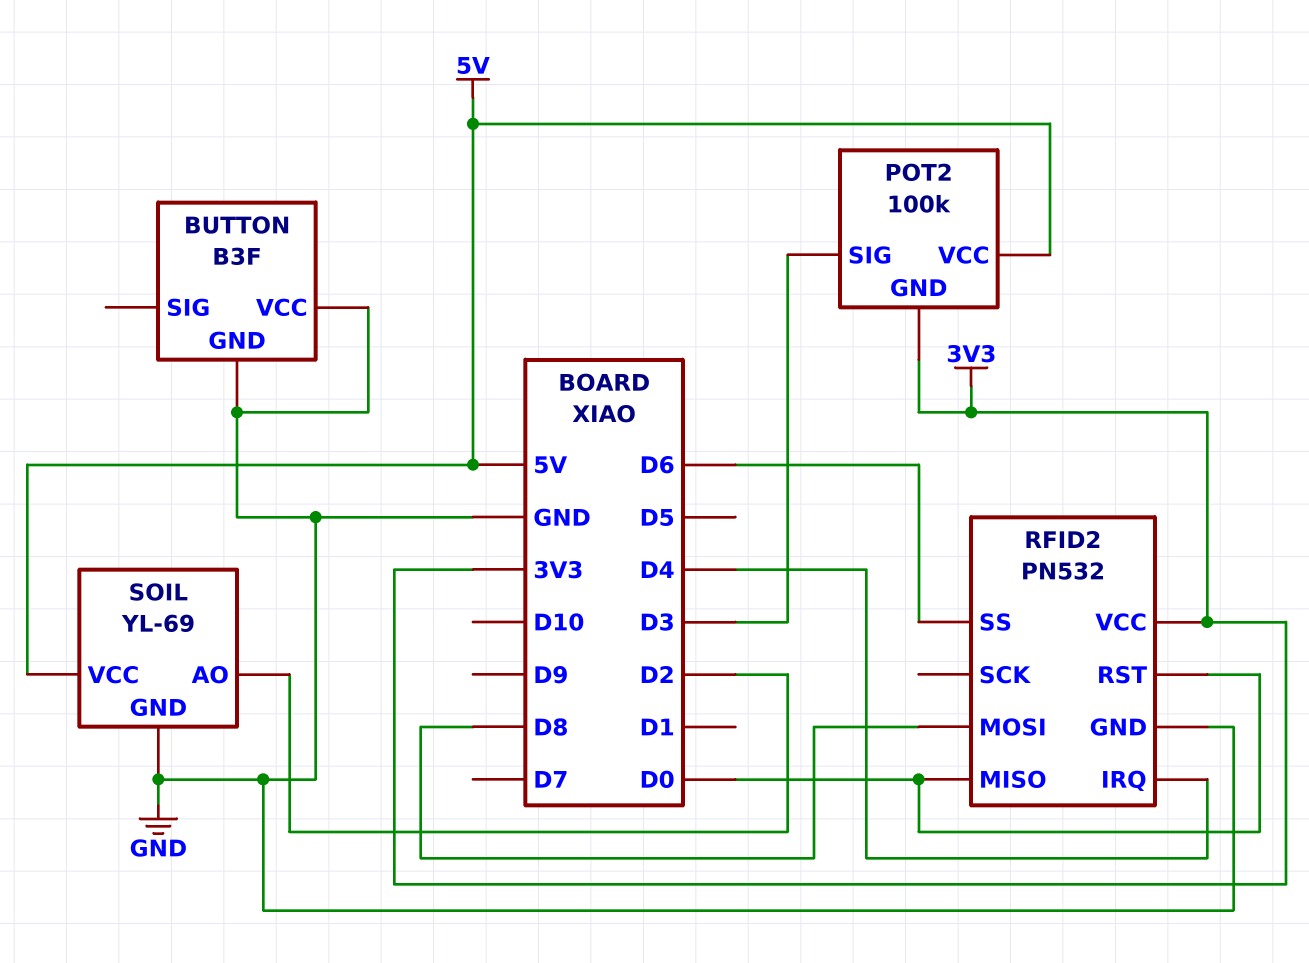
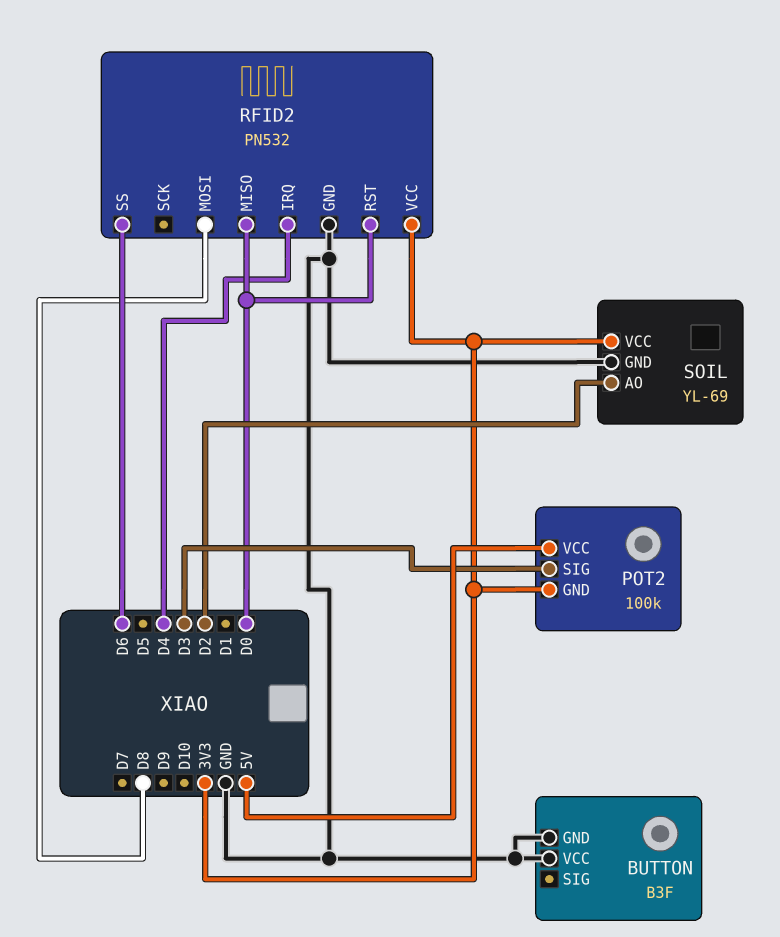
SOIL pin VCC: 5V -> 3V3

